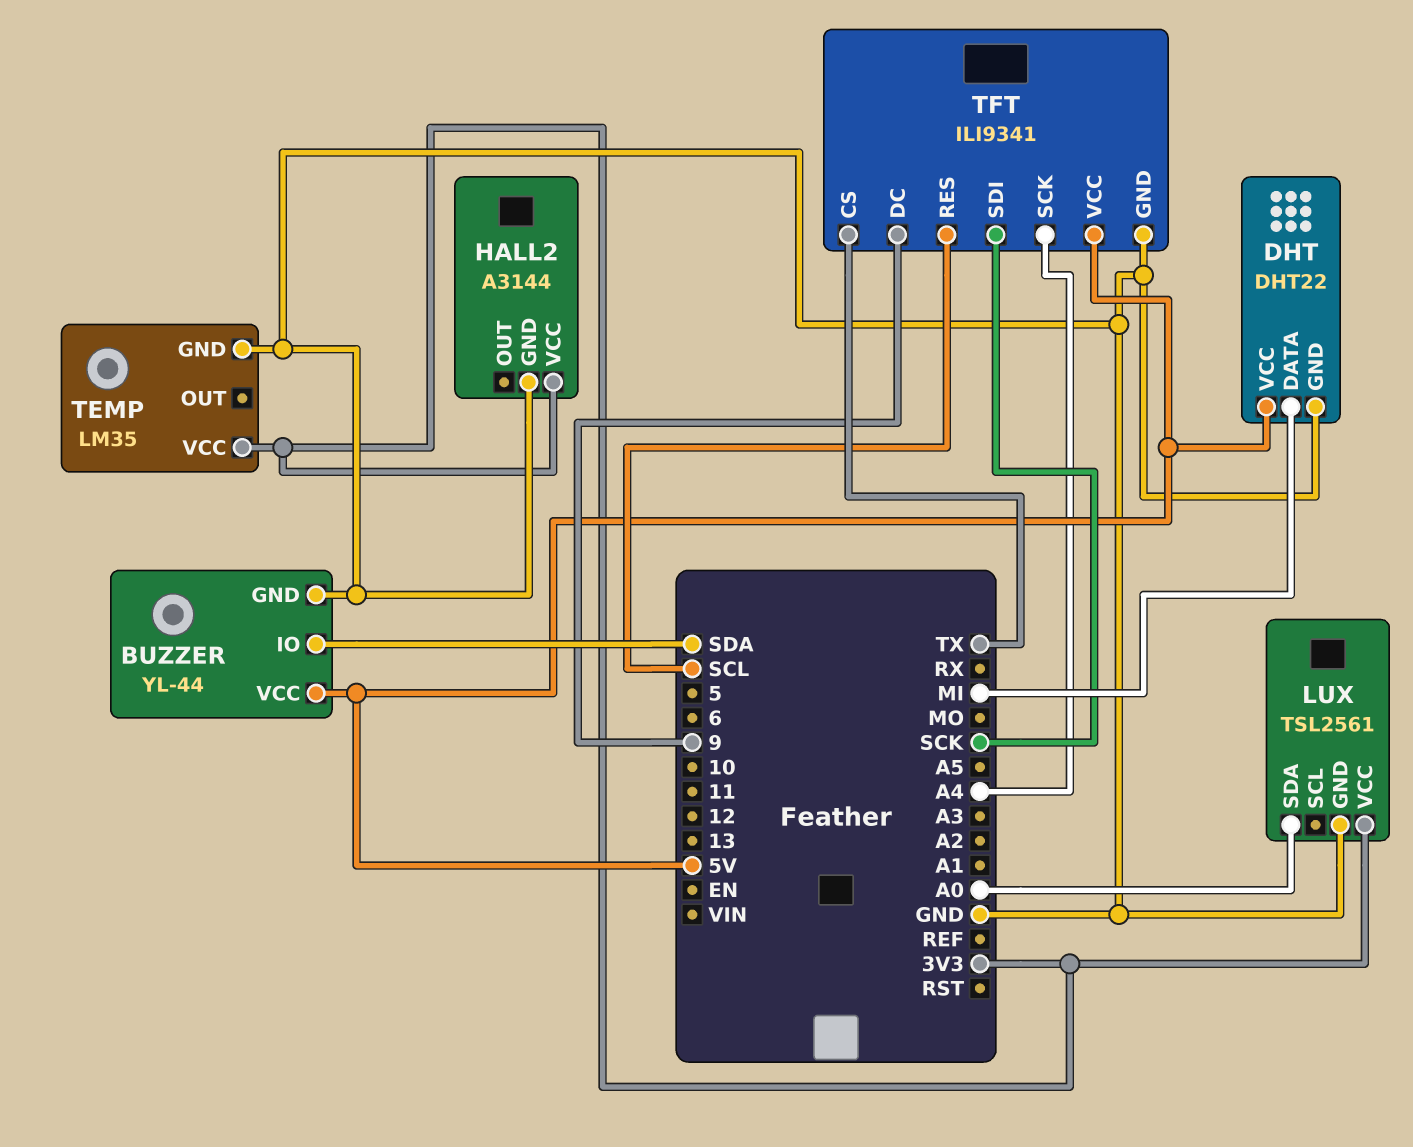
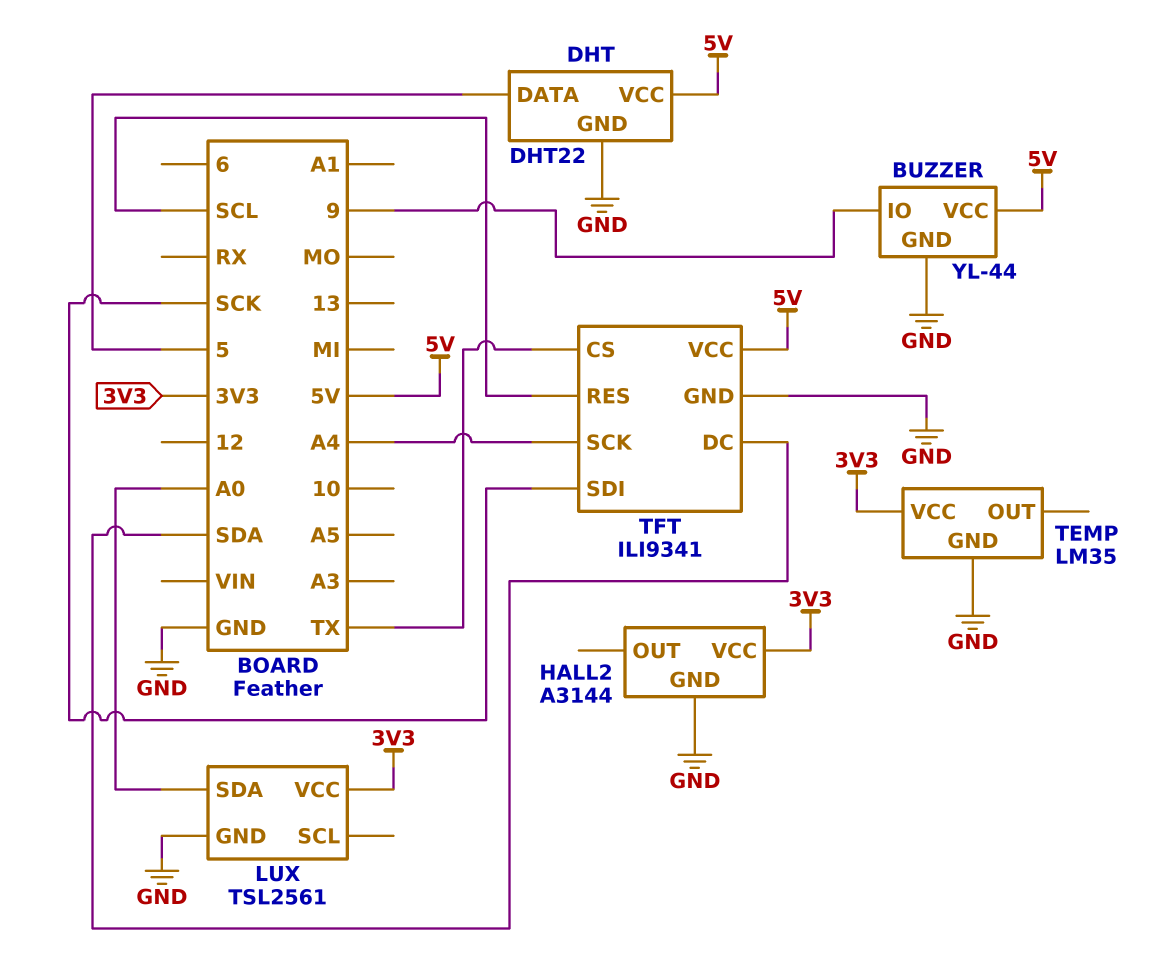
BUZZER pin IO: SDA -> 9
DHT pin DATA: MI -> 5
TFT pin DC: 9 -> SDA

